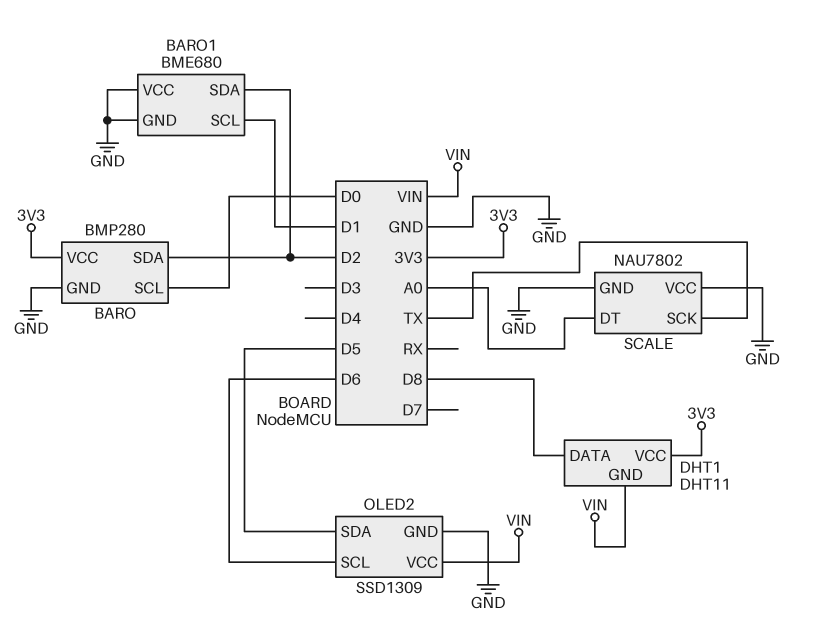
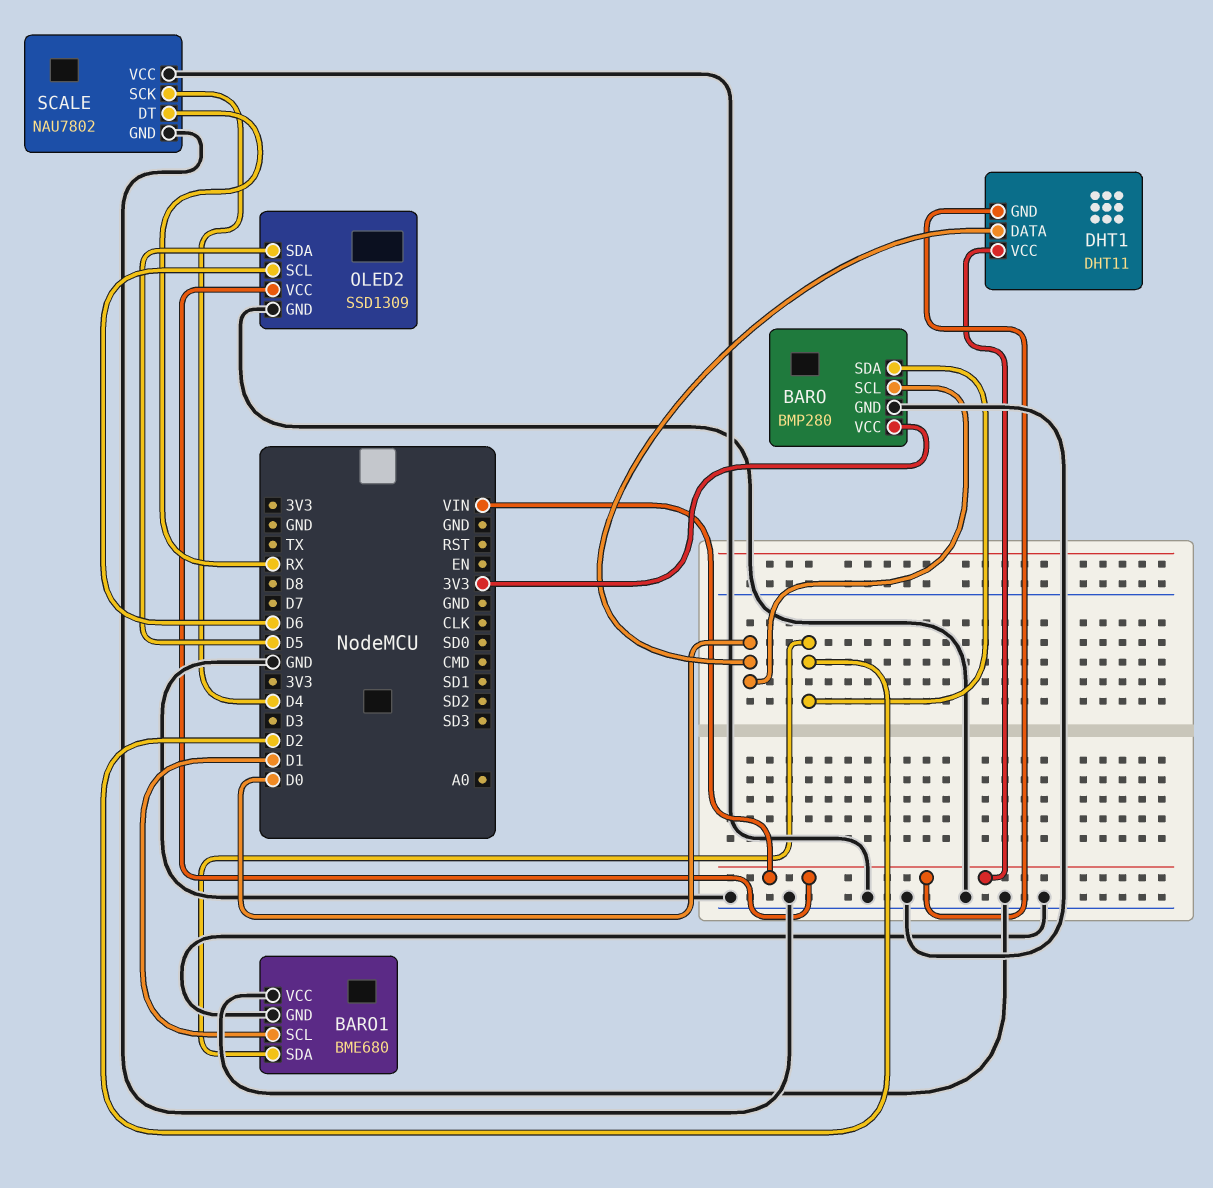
DHT1 pin DATA: D8 -> D0
DHT1 pin VCC: 3V3 -> VIN
SCALE pin DT: A0 -> RX
SCALE pin SCK: TX -> D4

